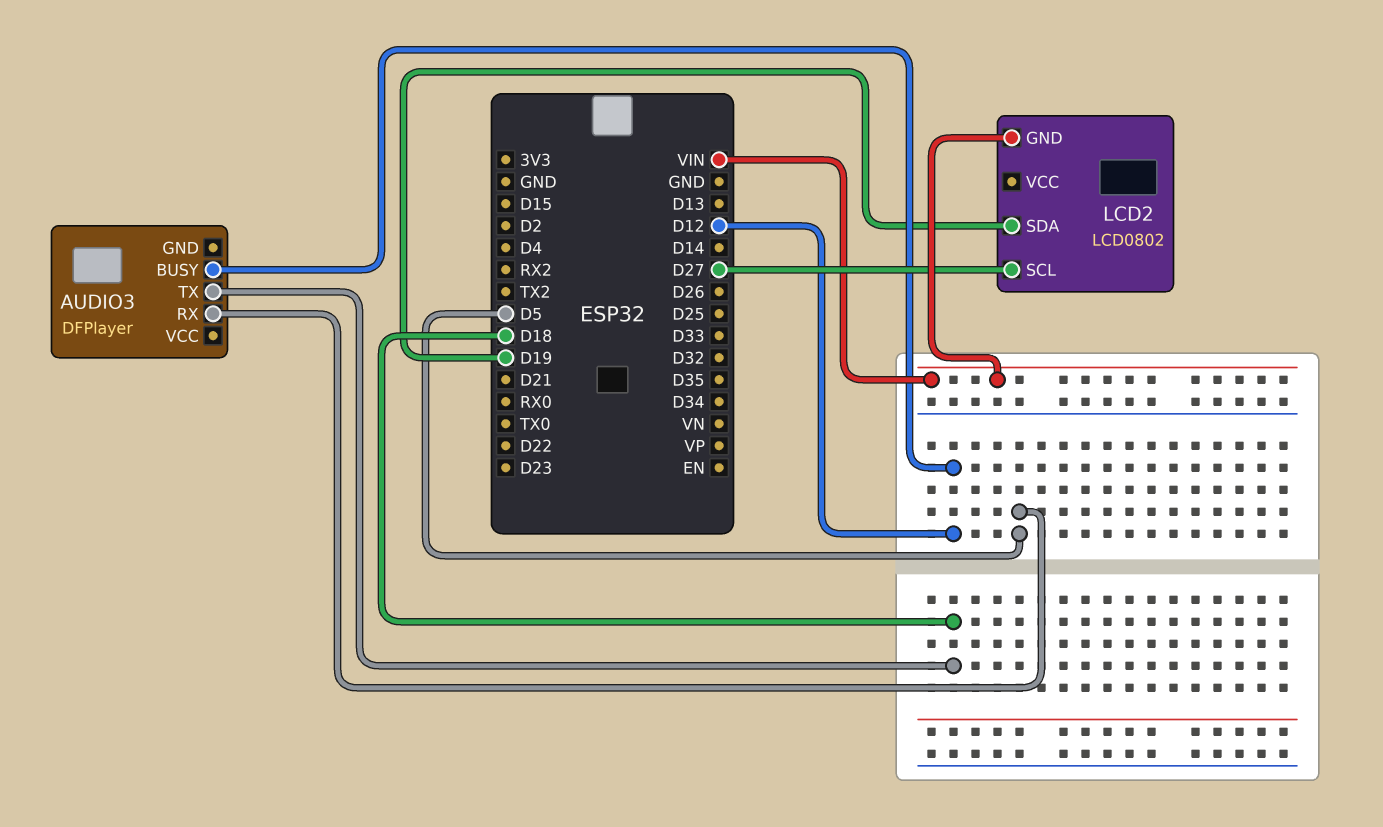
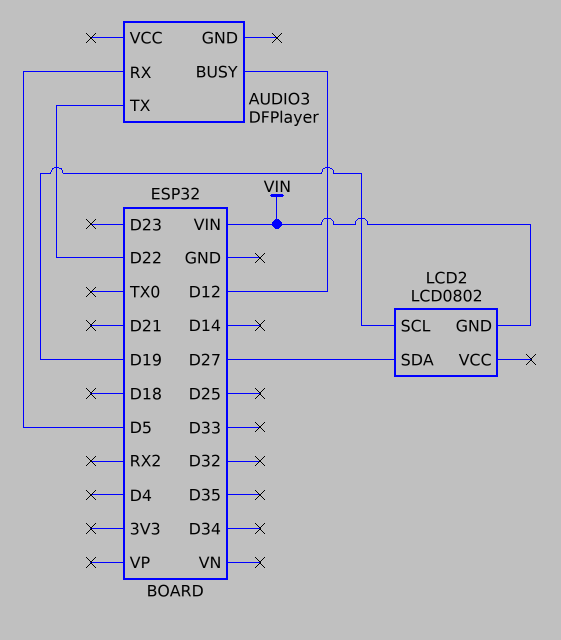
AUDIO3 pin TX: D18 -> D22
LCD2 pin SCL: D27 -> D19
LCD2 pin SDA: D19 -> D27

